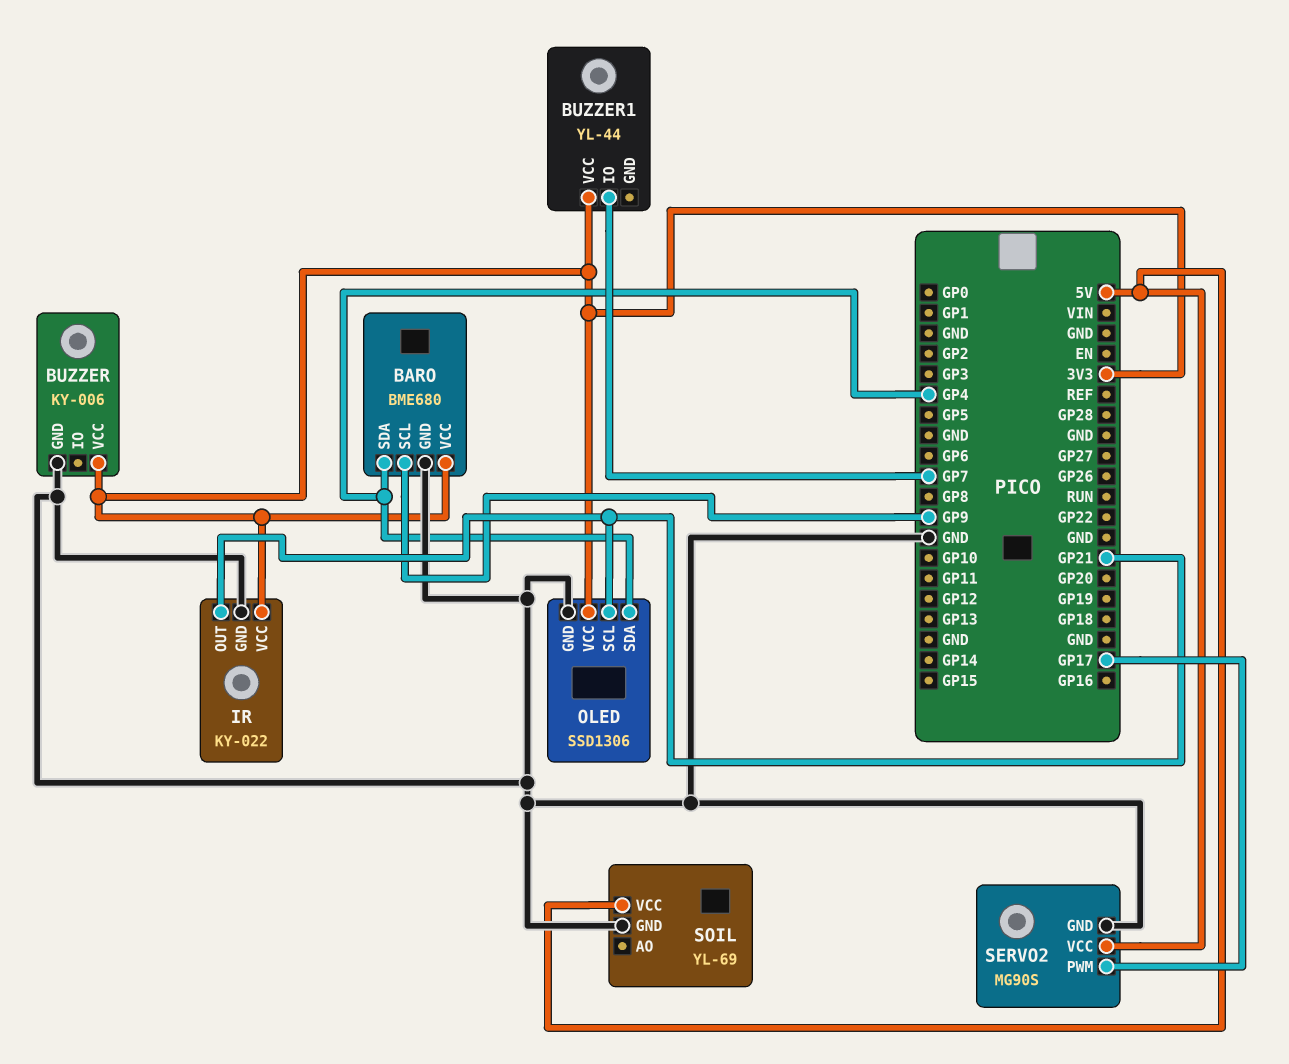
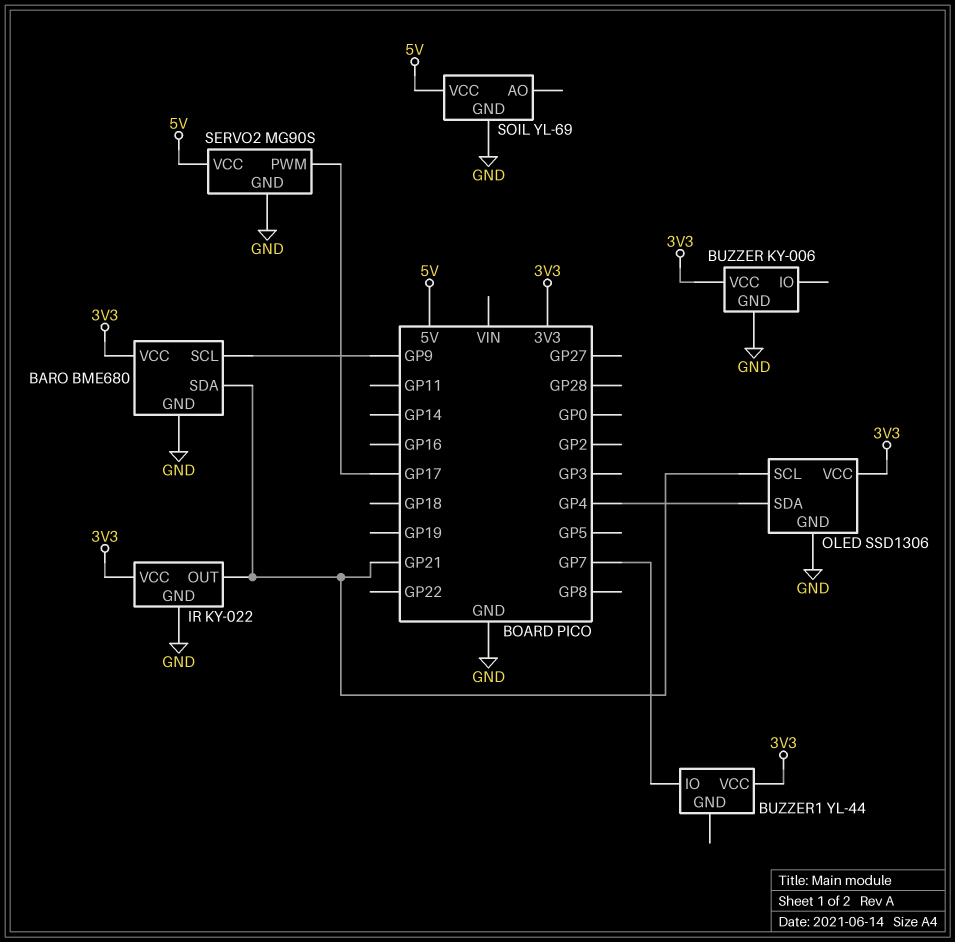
BARO pin SDA: GP4 -> GP21

